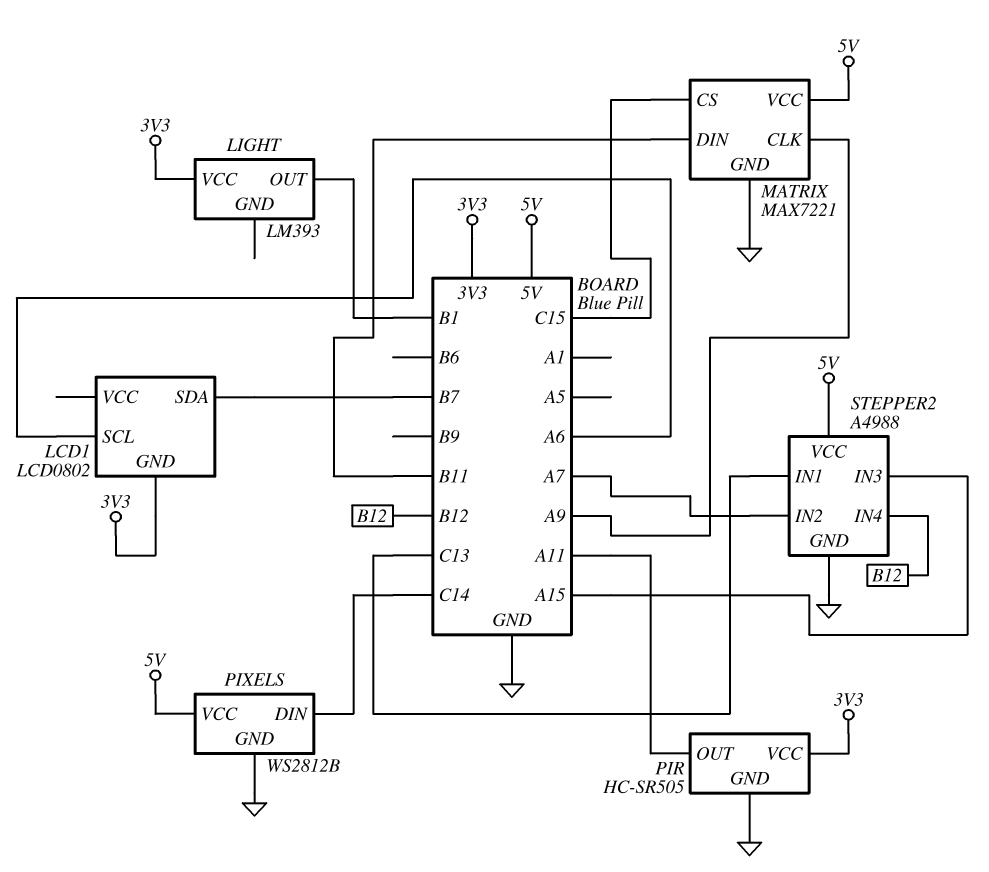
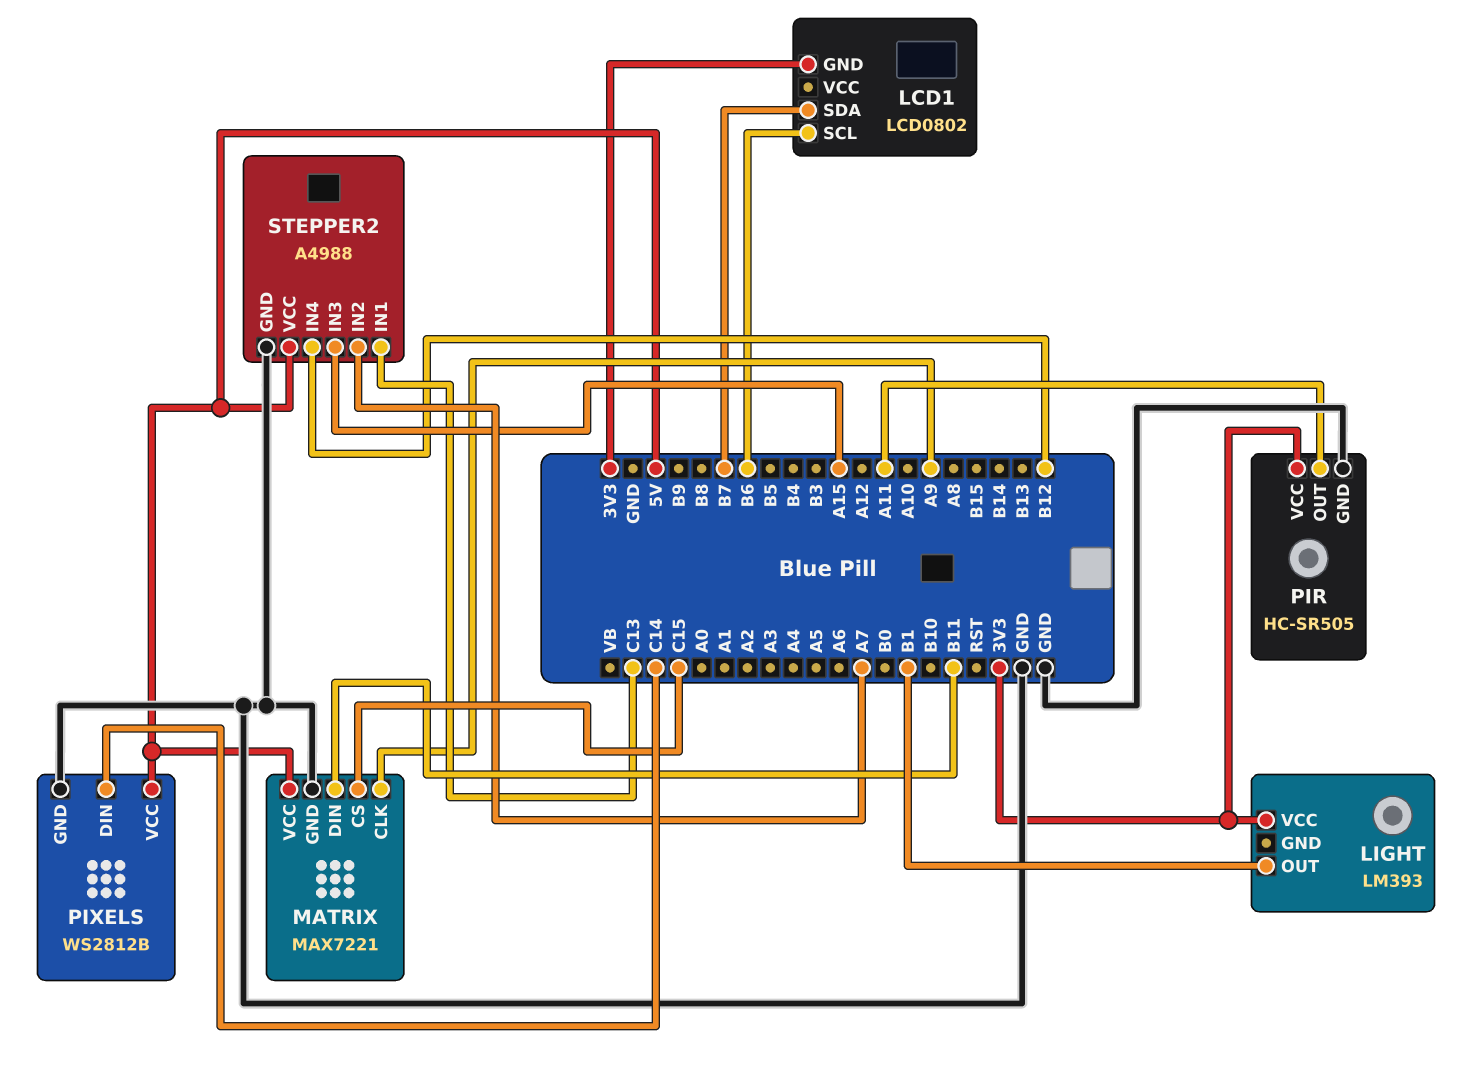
LCD1 pin SCL: A6 -> B6

